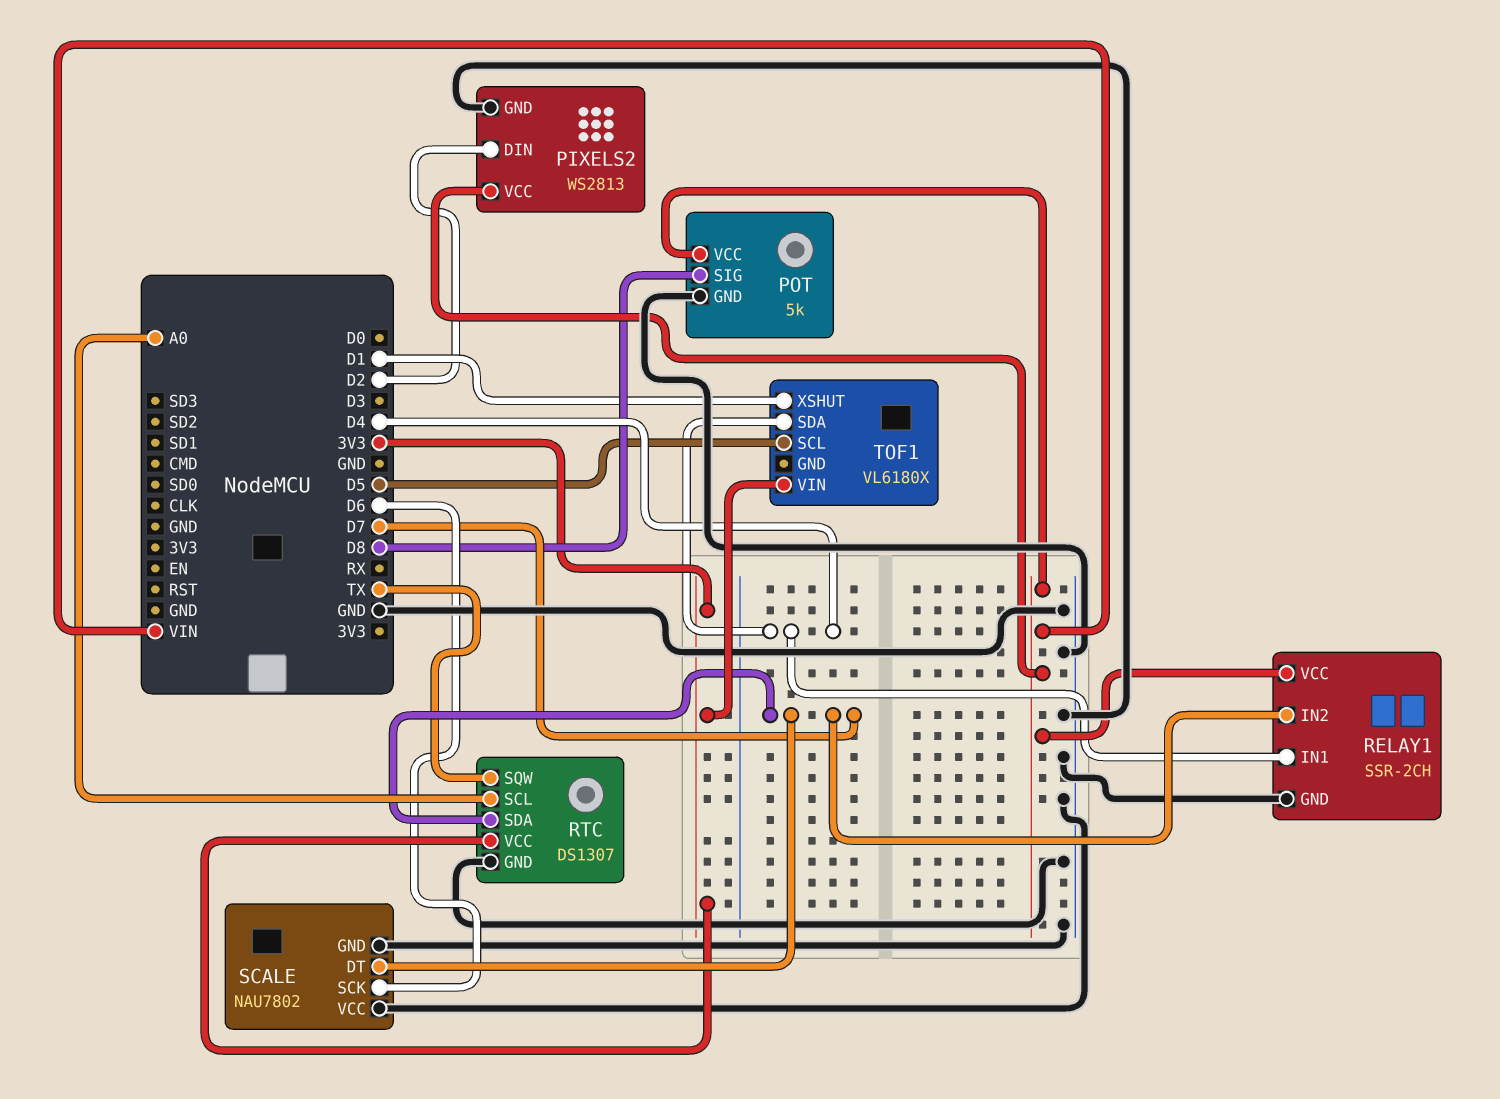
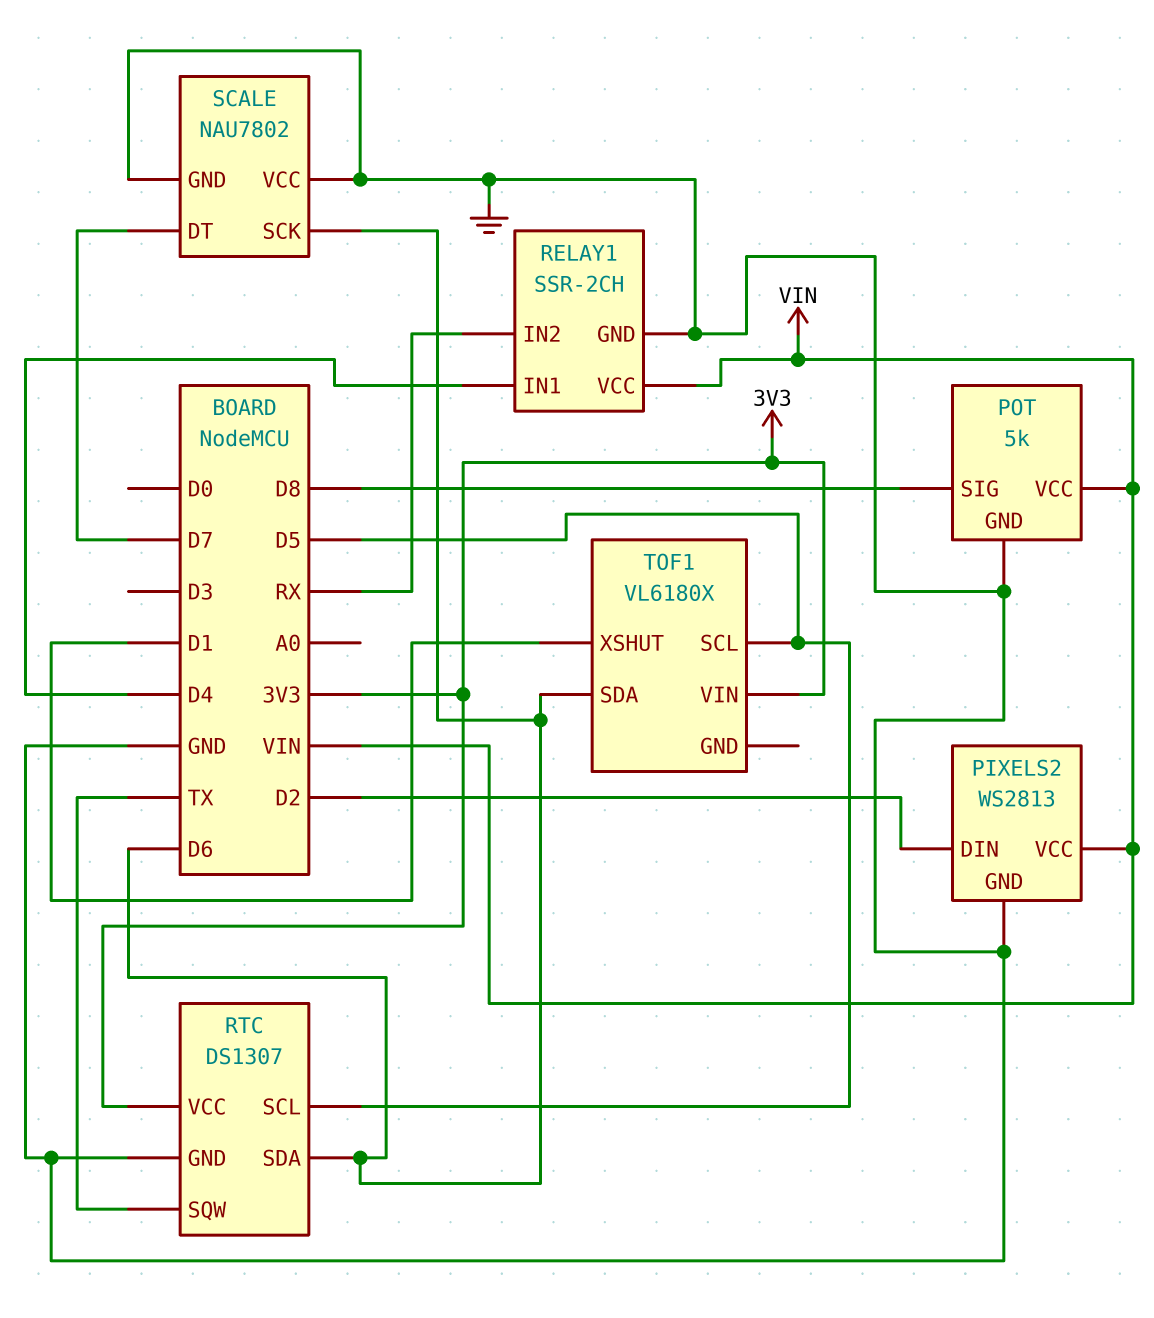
RELAY1 pin IN2: D7 -> RX
RTC pin SCL: A0 -> D5
RTC pin SDA: D7 -> D6
TOF1 pin SDA: D4 -> D6

